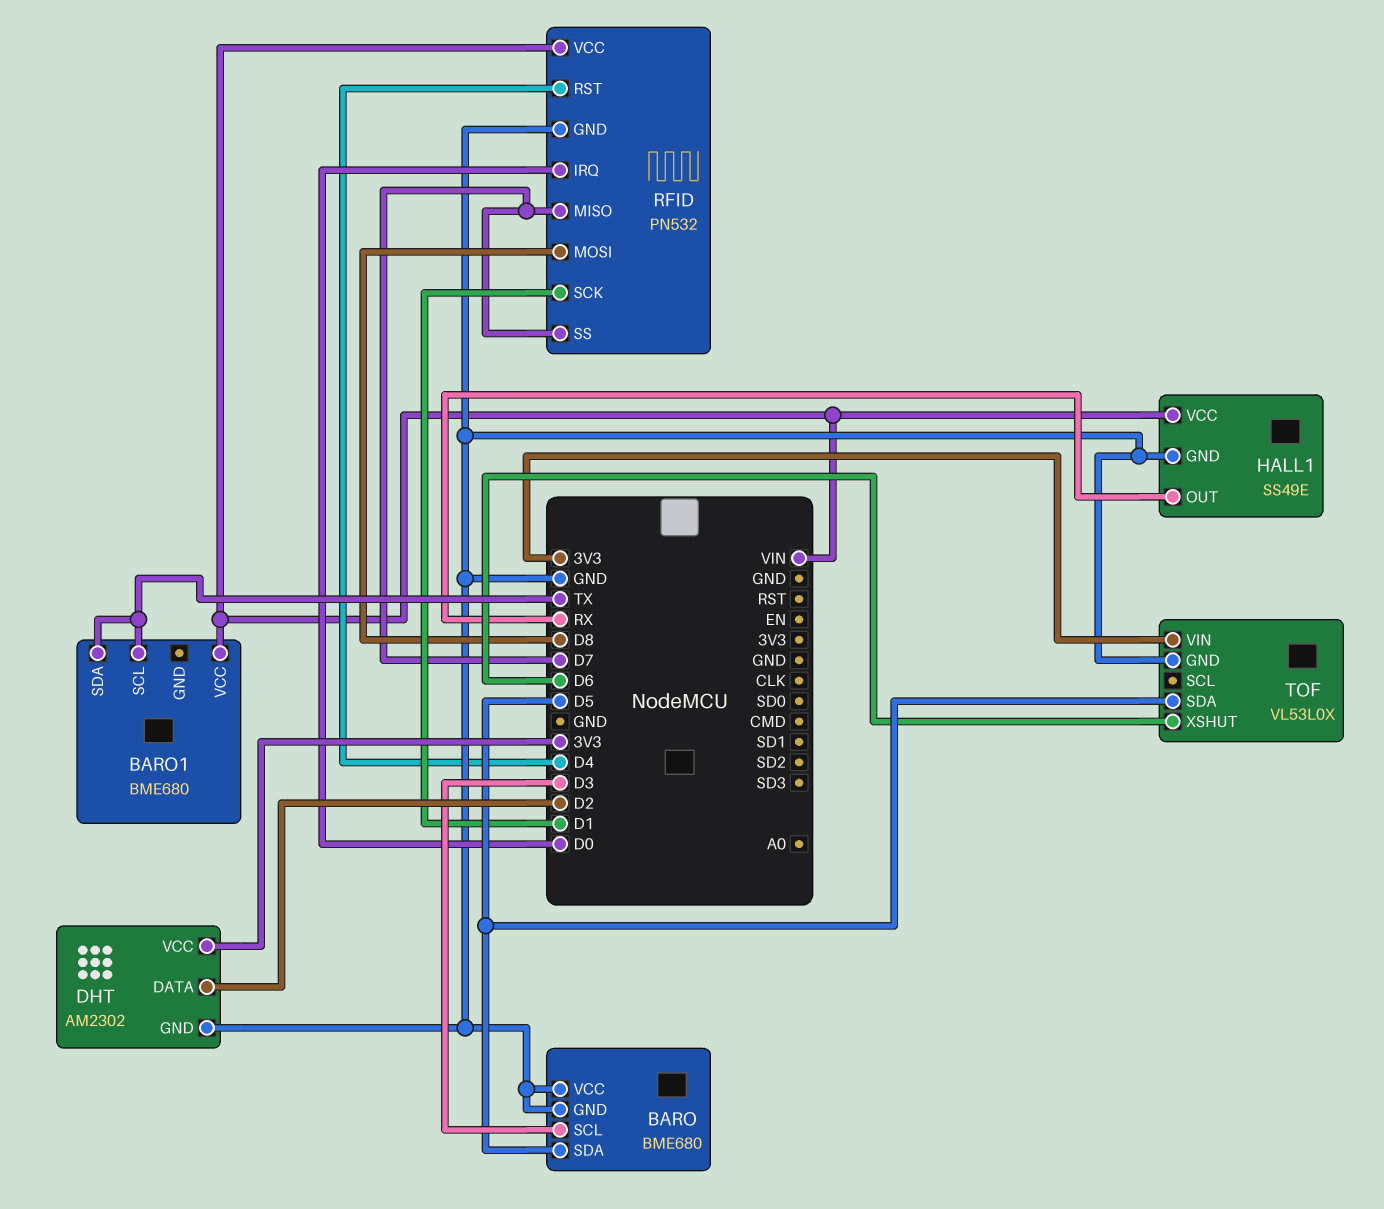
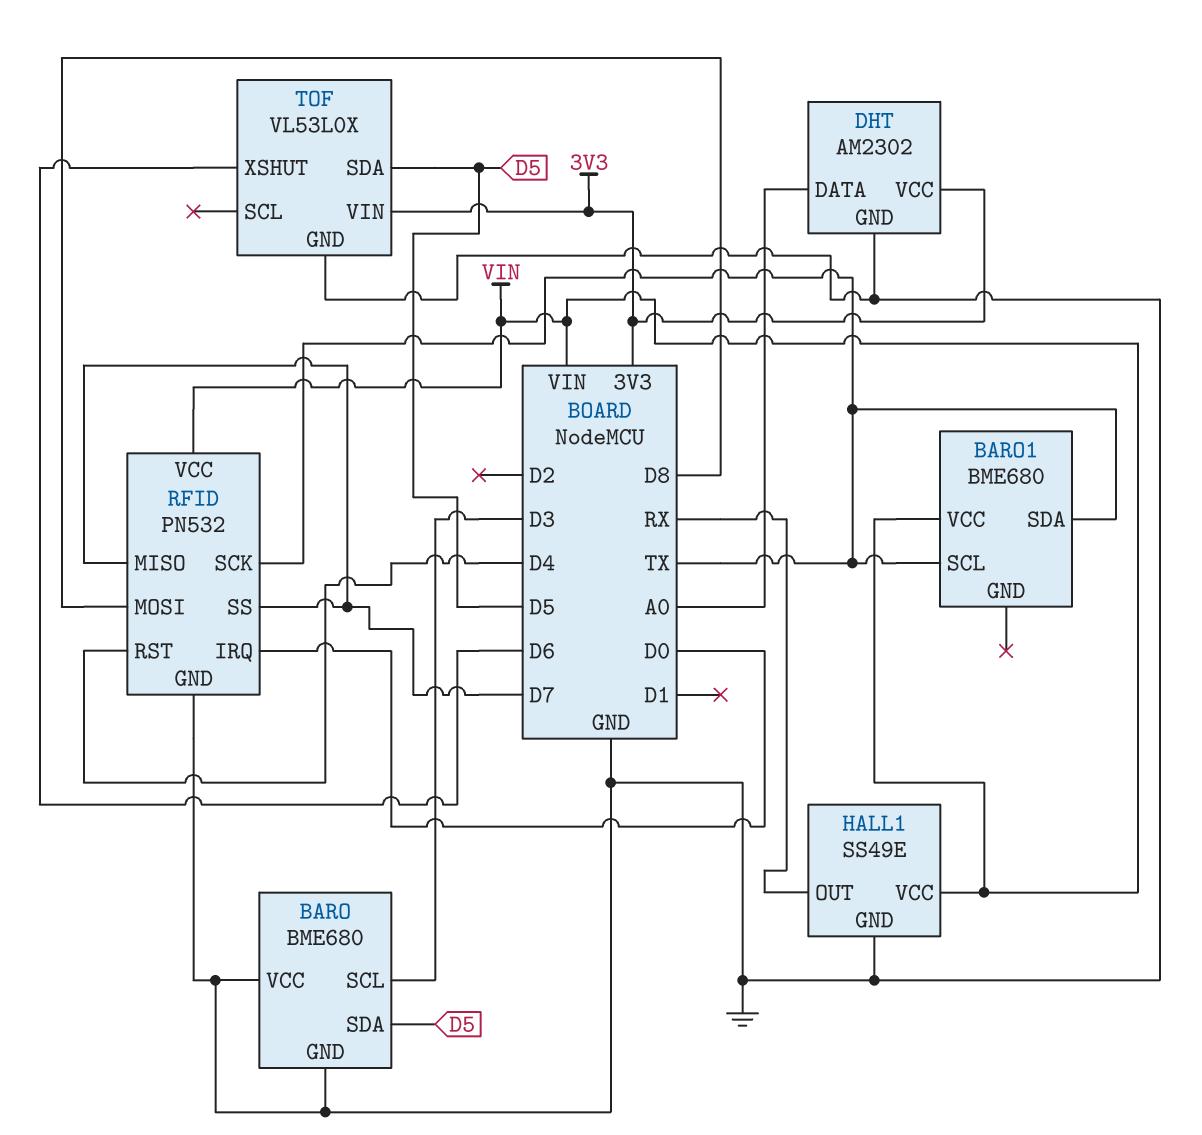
DHT pin DATA: D2 -> A0
RFID pin SCK: D1 -> TX

